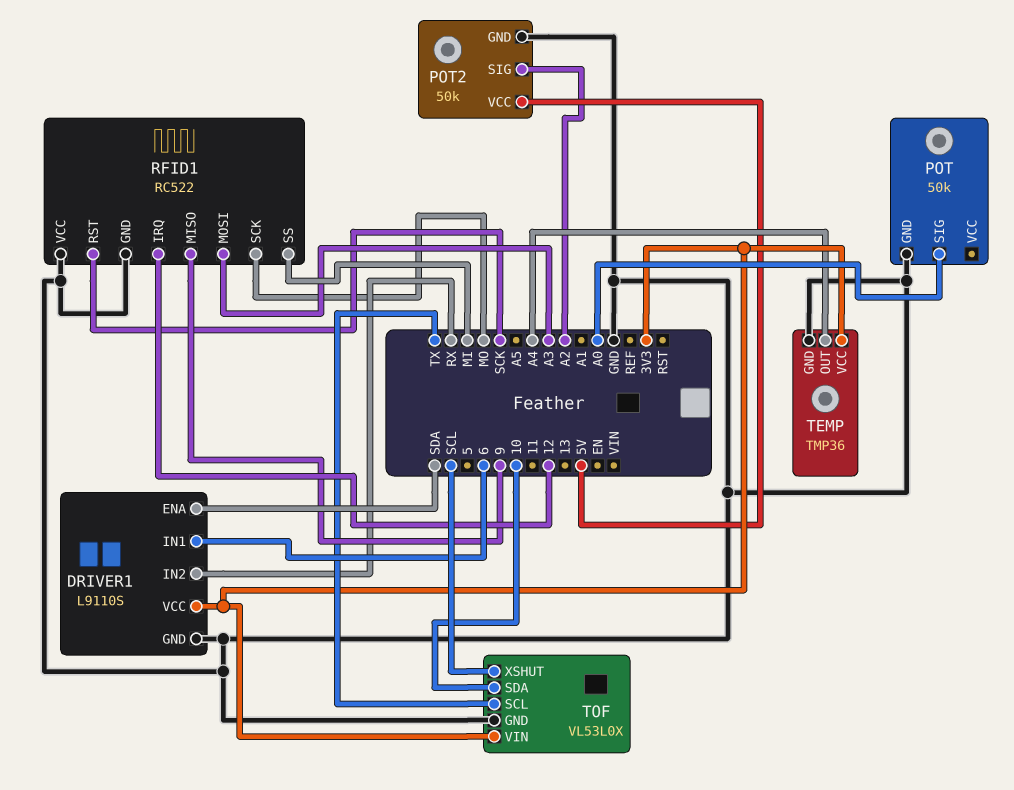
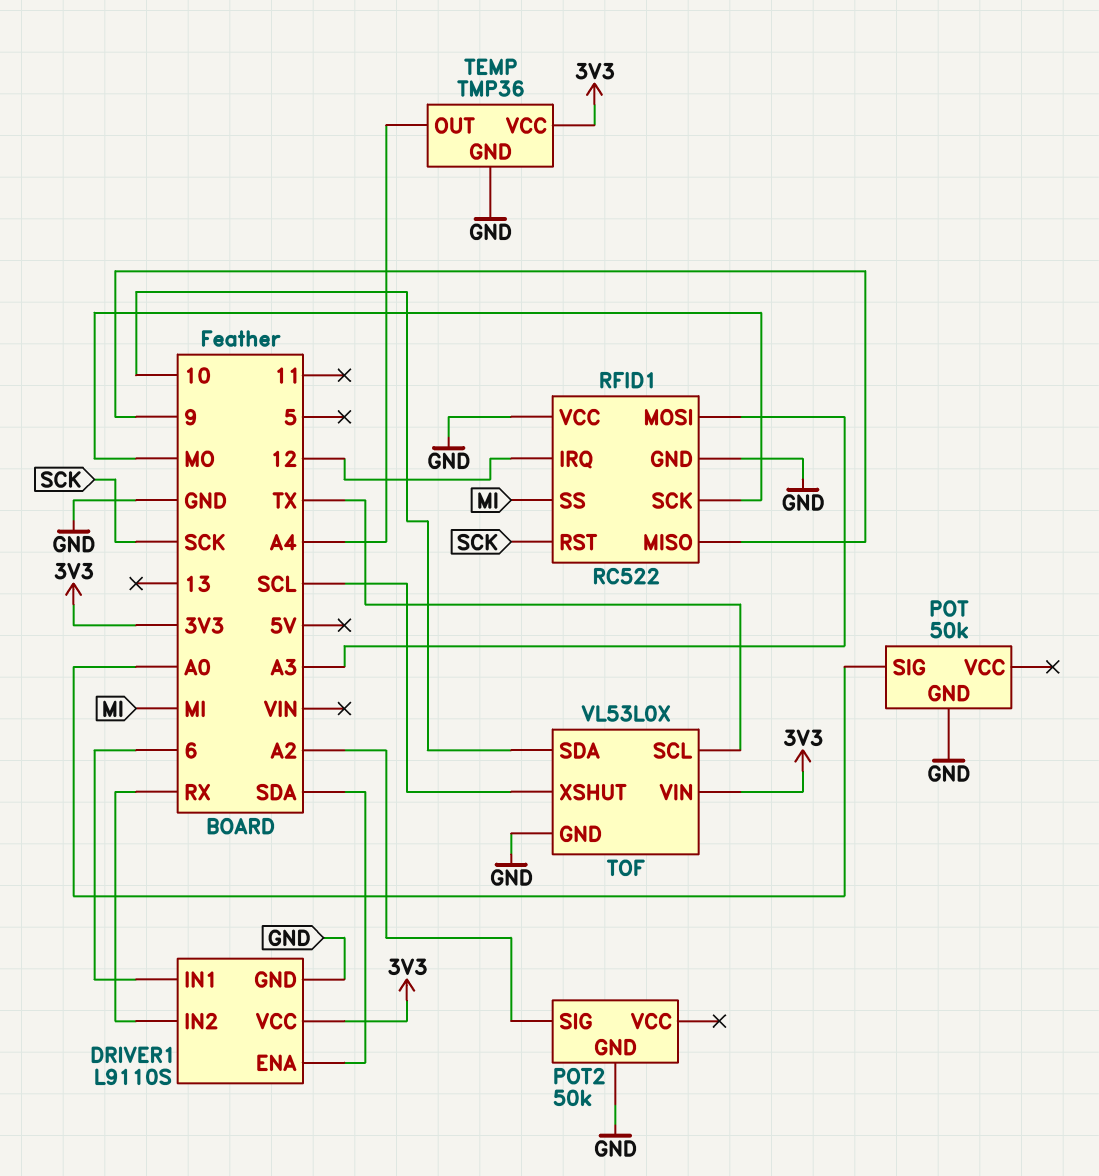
POT2 pin VCC: 5V -> none

